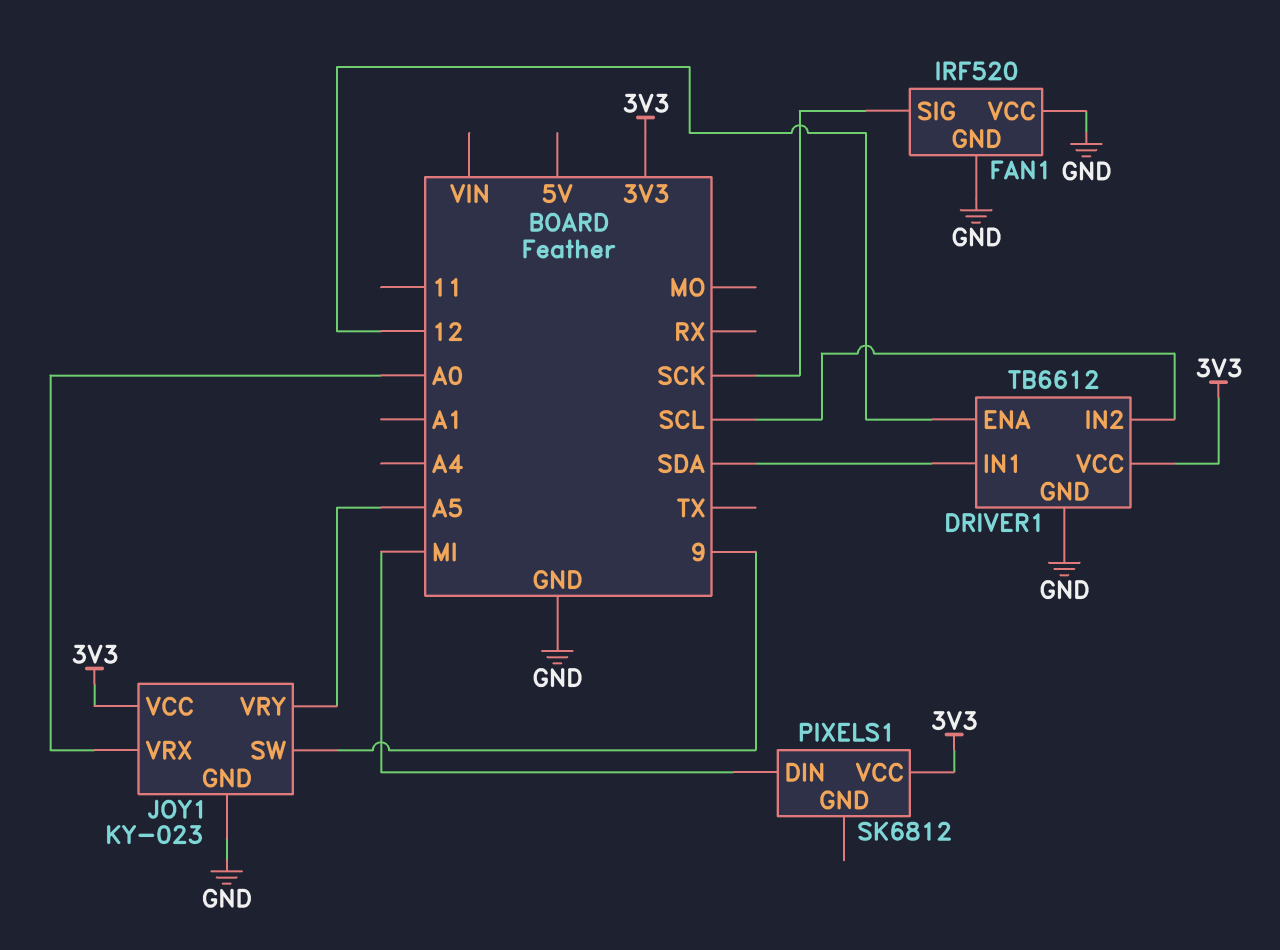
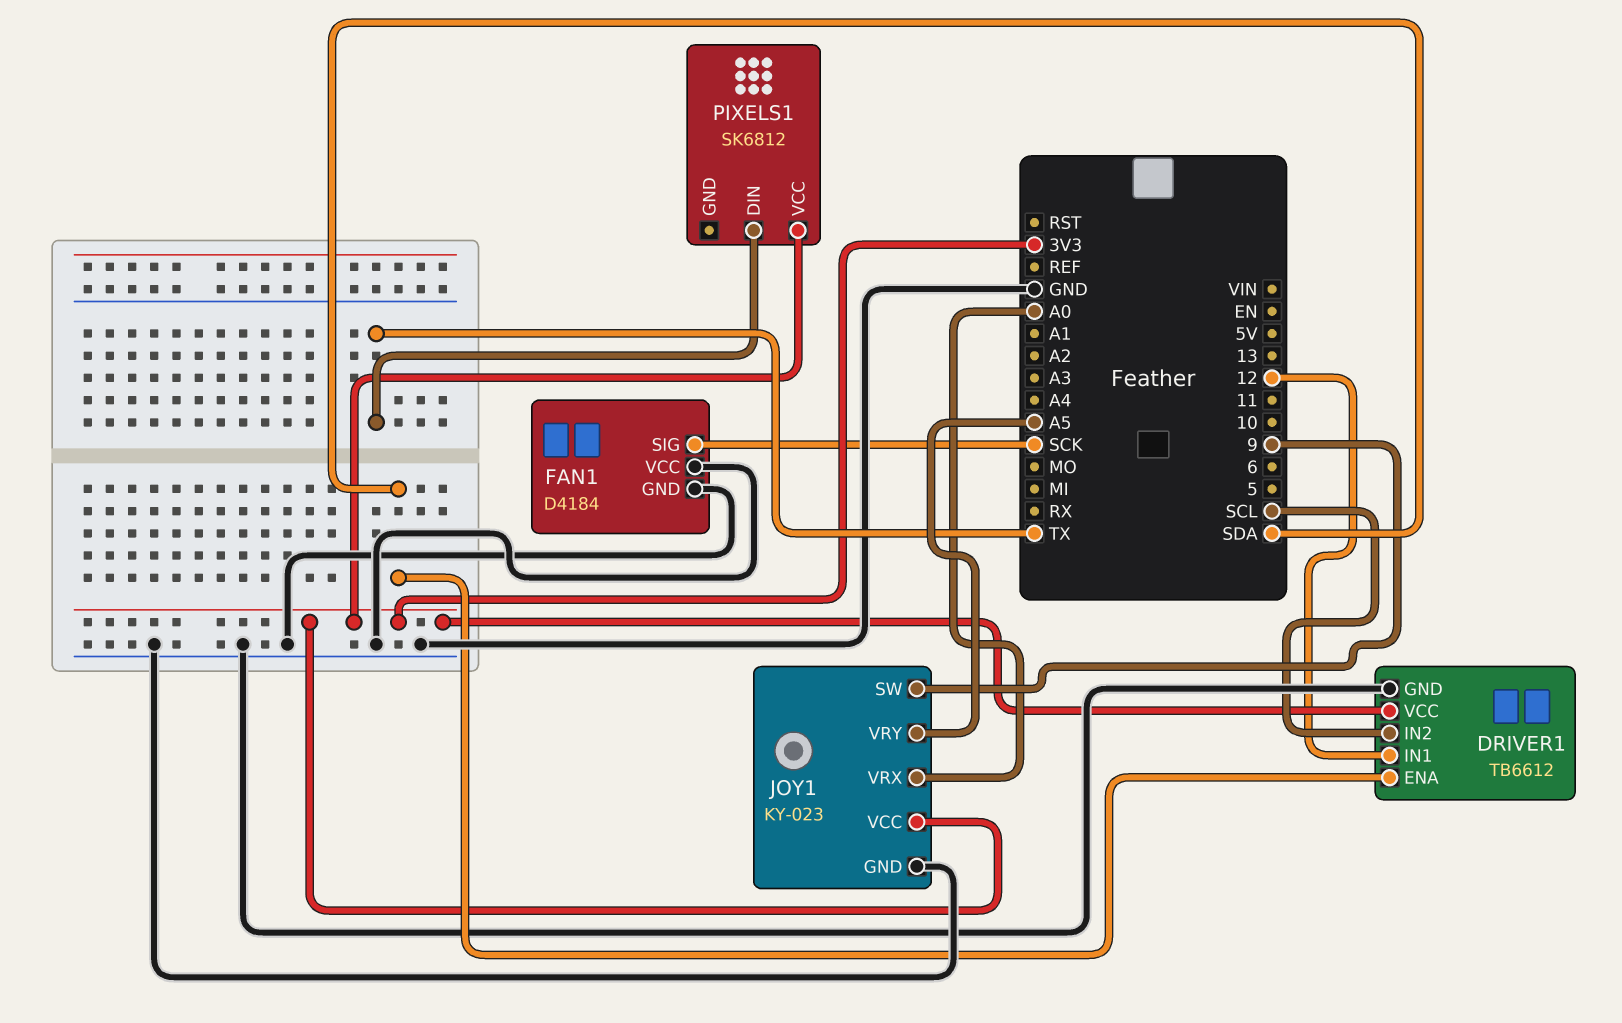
DRIVER1 pin ENA: 12 -> SDA
DRIVER1 pin IN1: SDA -> 12
FAN1: IRF520 -> D4184
PIXELS1 pin DIN: MI -> TX

